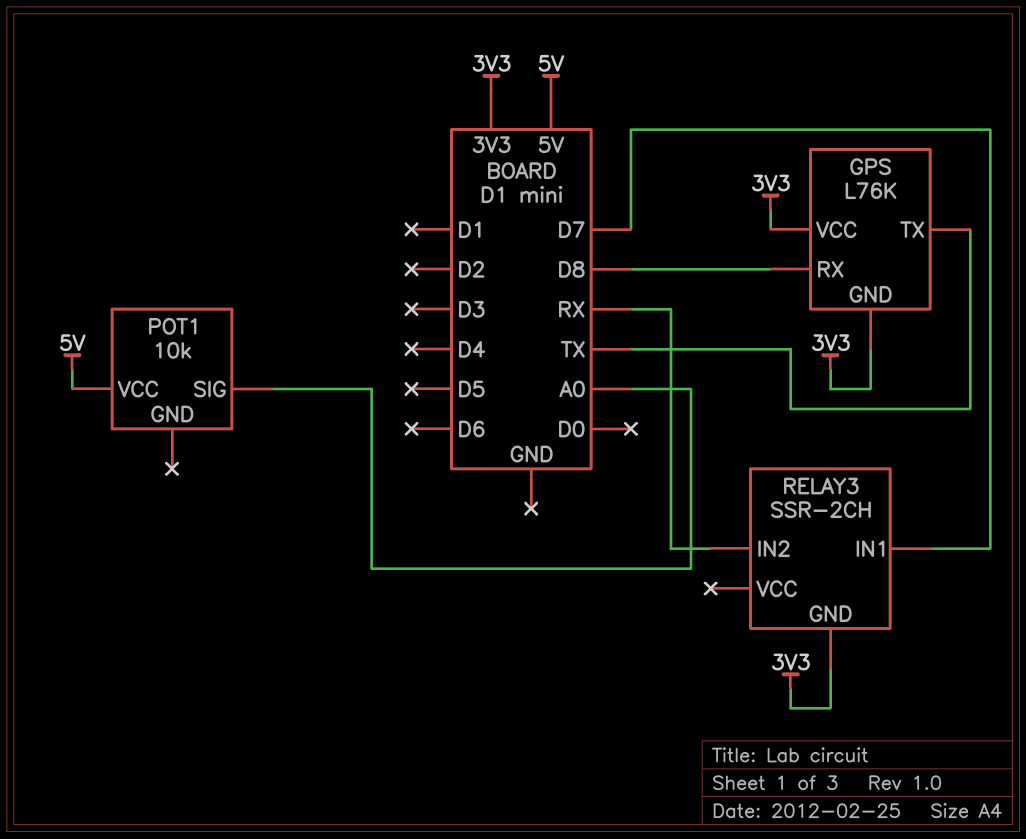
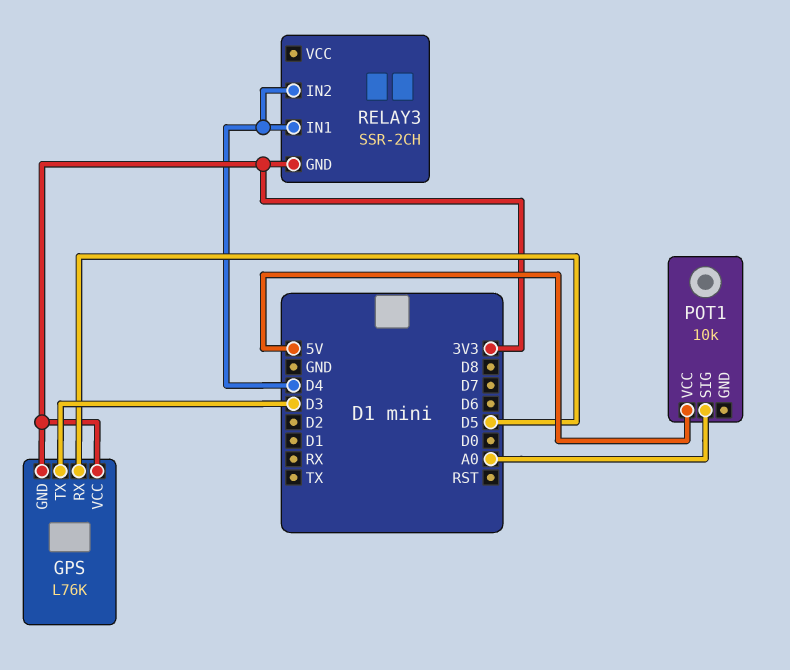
GPS pin RX: D8 -> D5
GPS pin TX: TX -> D3
RELAY3 pin IN1: D7 -> D4
RELAY3 pin IN2: RX -> D4

